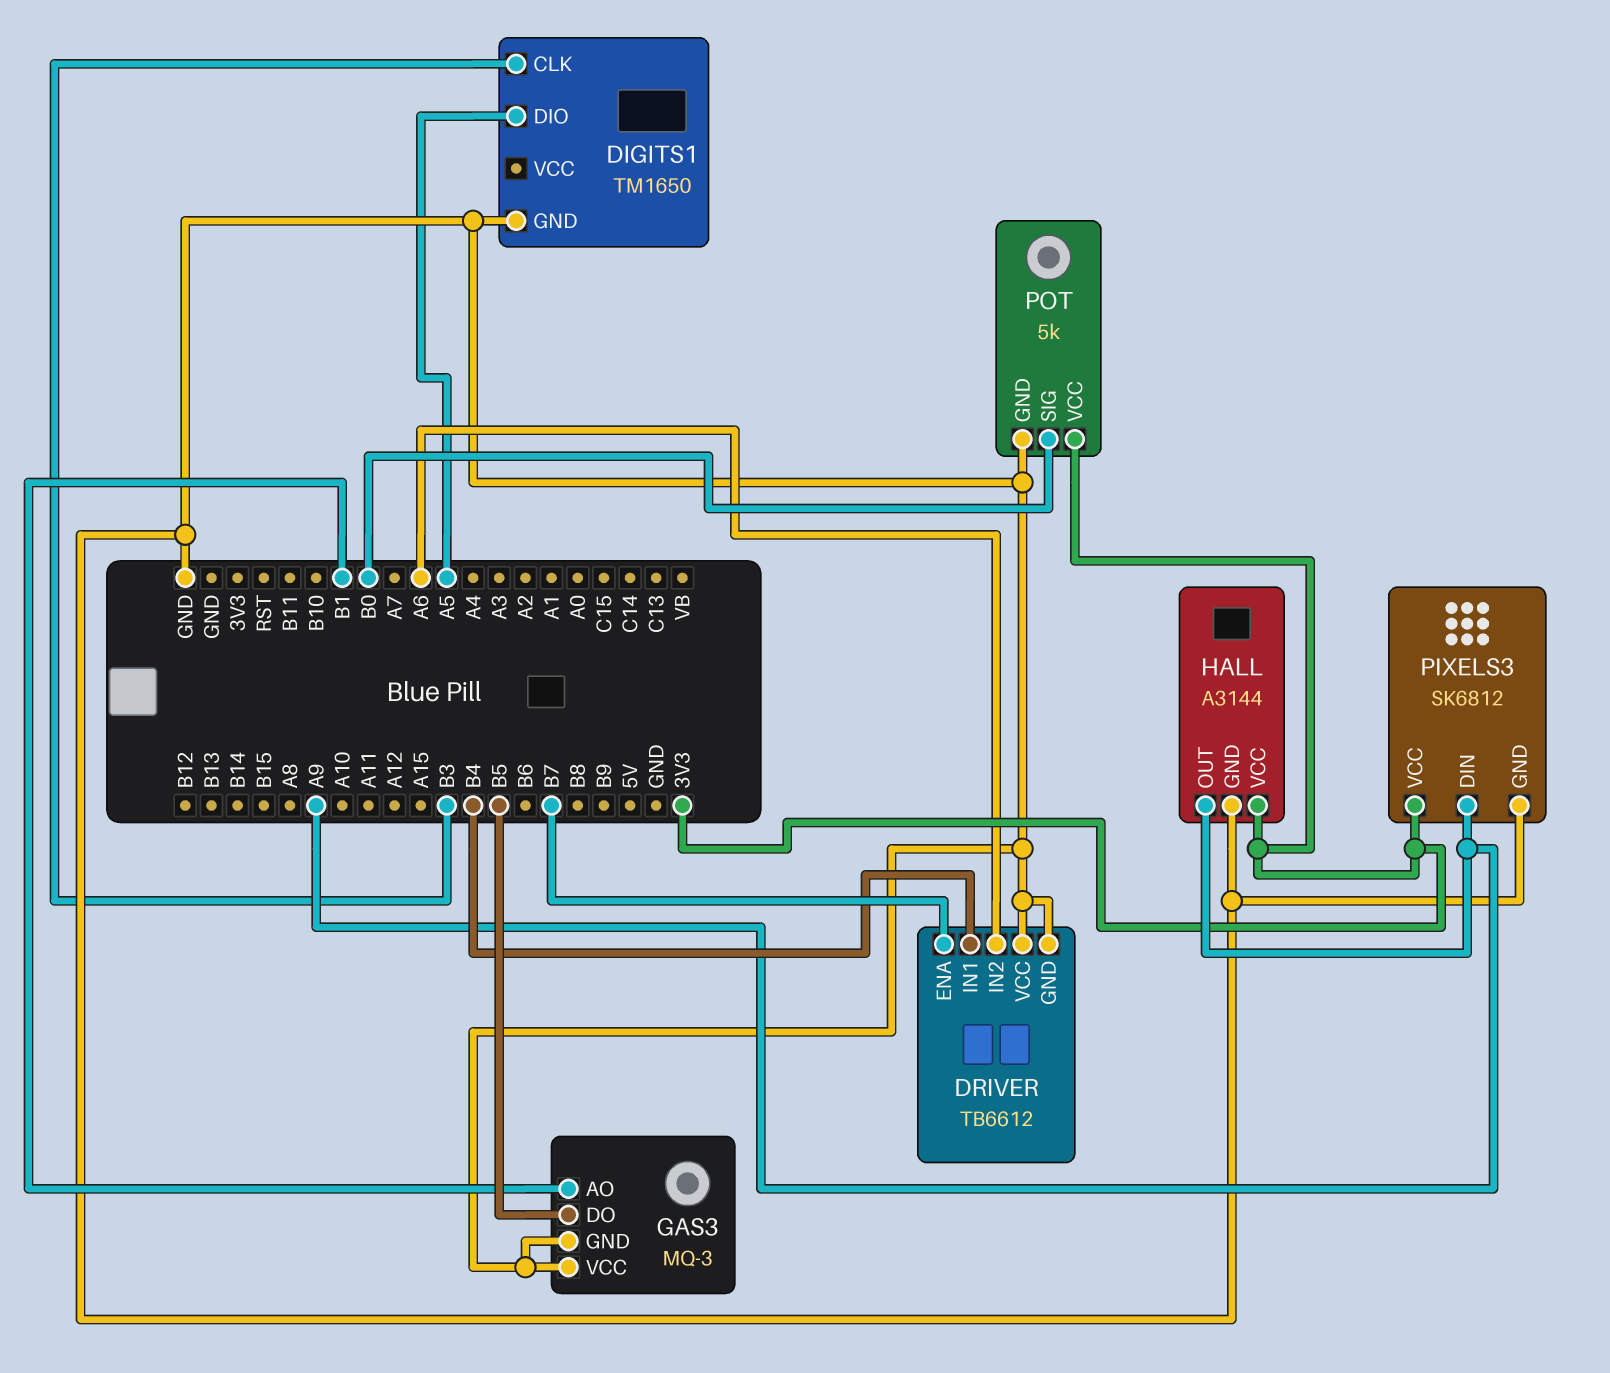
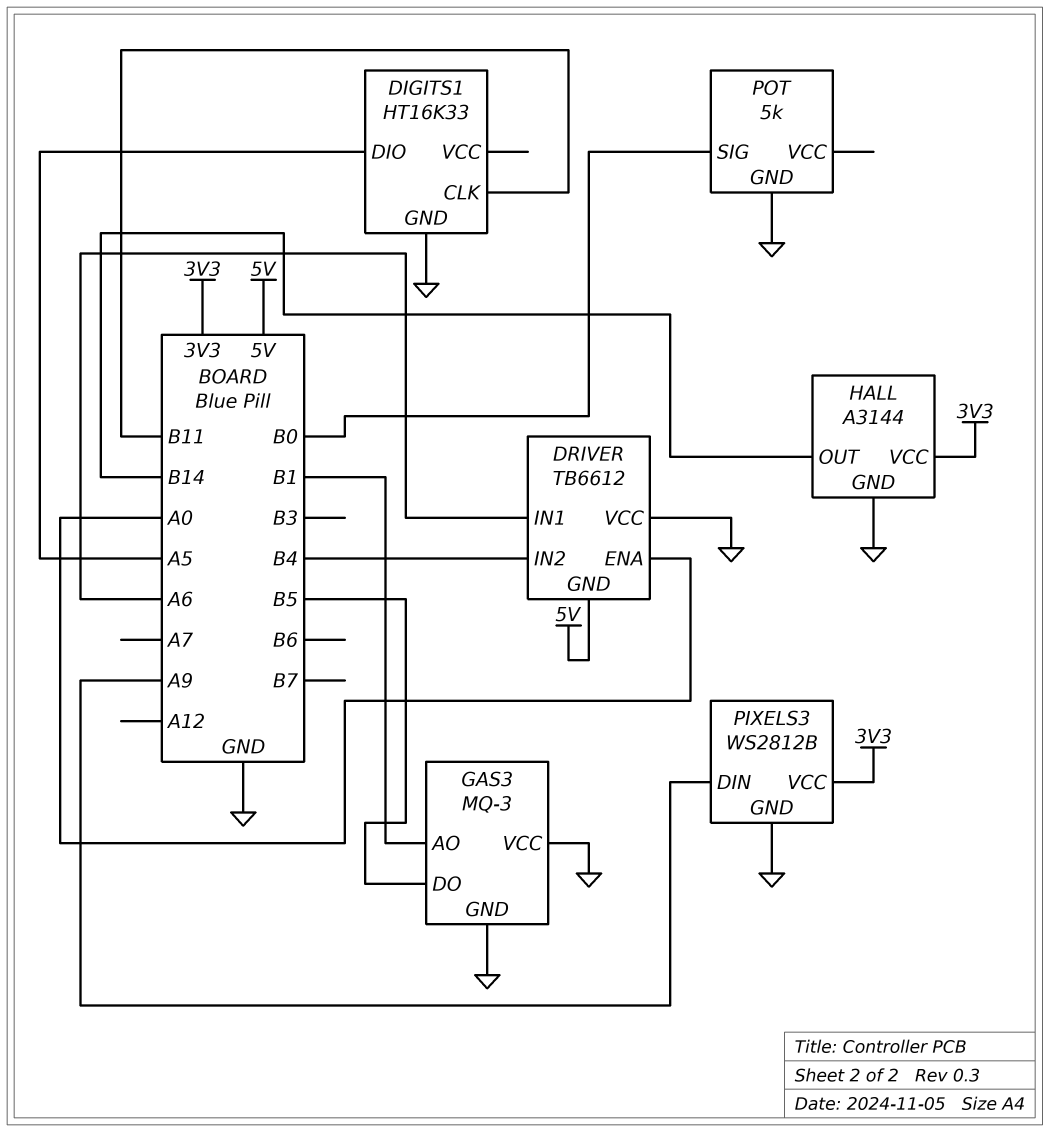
DIGITS1: TM1650 -> HT16K33
DIGITS1 pin CLK: B3 -> B11
DRIVER pin ENA: B7 -> A0
DRIVER pin GND: GND -> 5V
DRIVER pin IN1: B4 -> A6
DRIVER pin IN2: A6 -> B4
HALL pin OUT: A9 -> B14
PIXELS3: SK6812 -> WS2812B
POT pin VCC: 3V3 -> none

